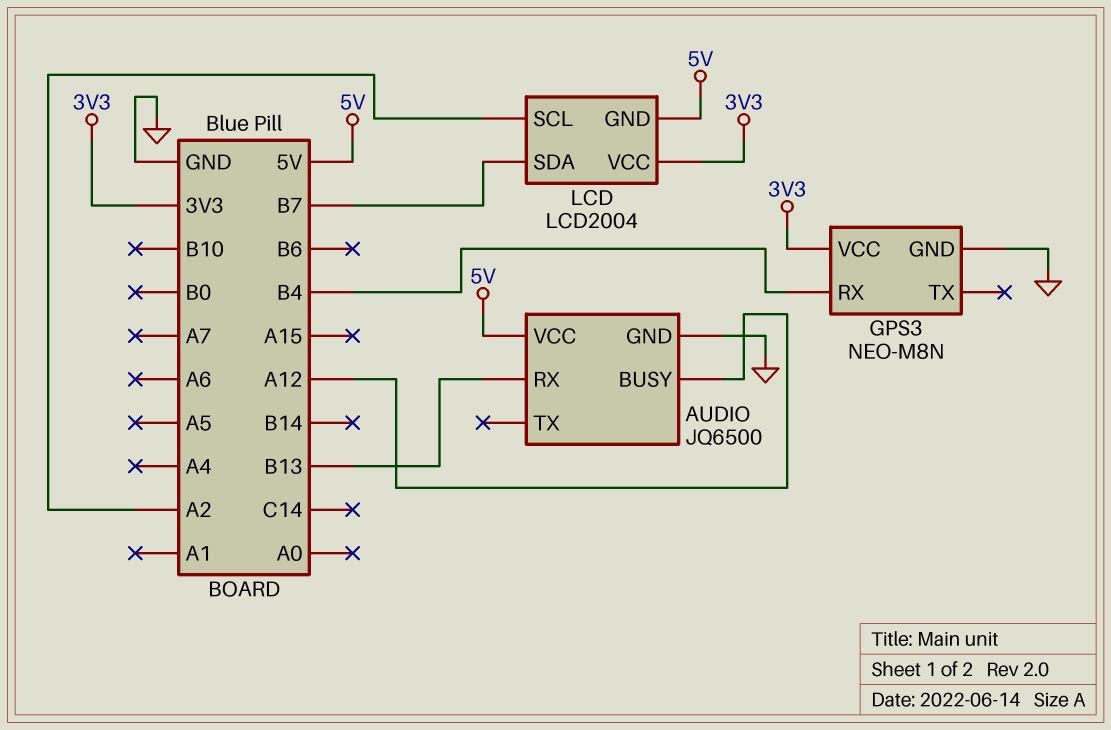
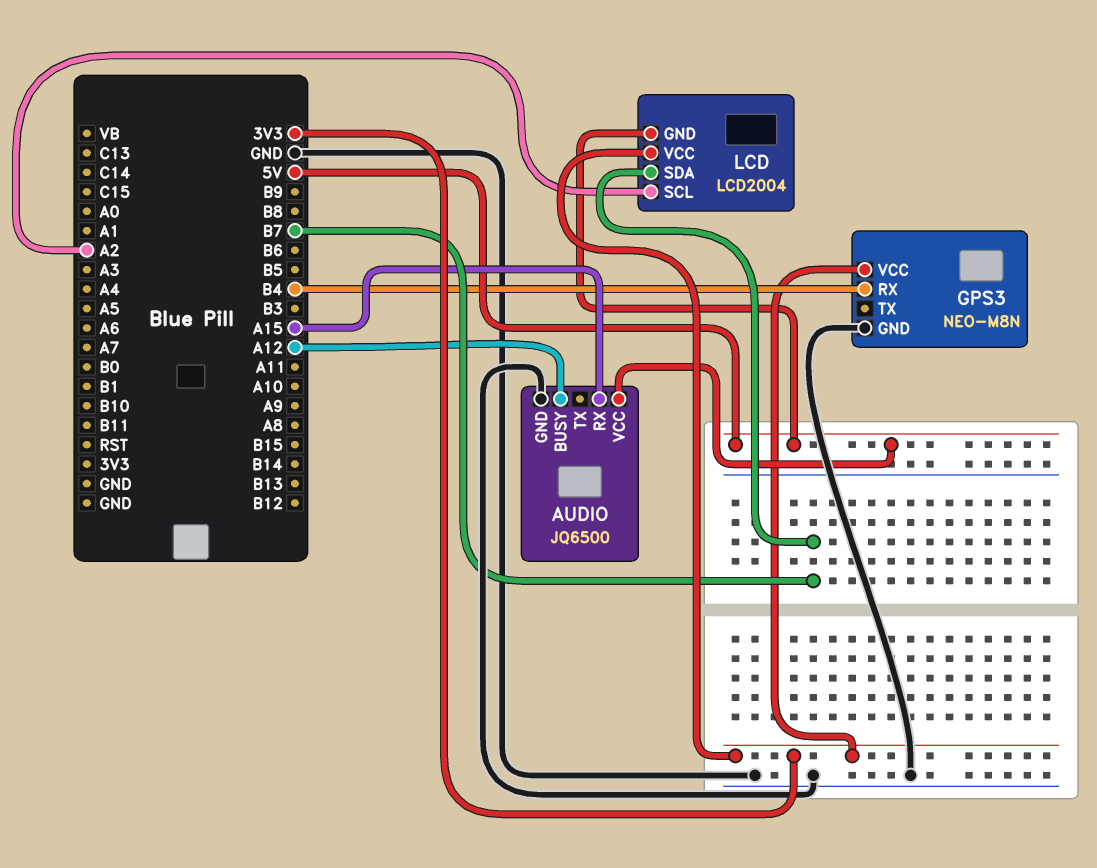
AUDIO pin RX: B13 -> A15

